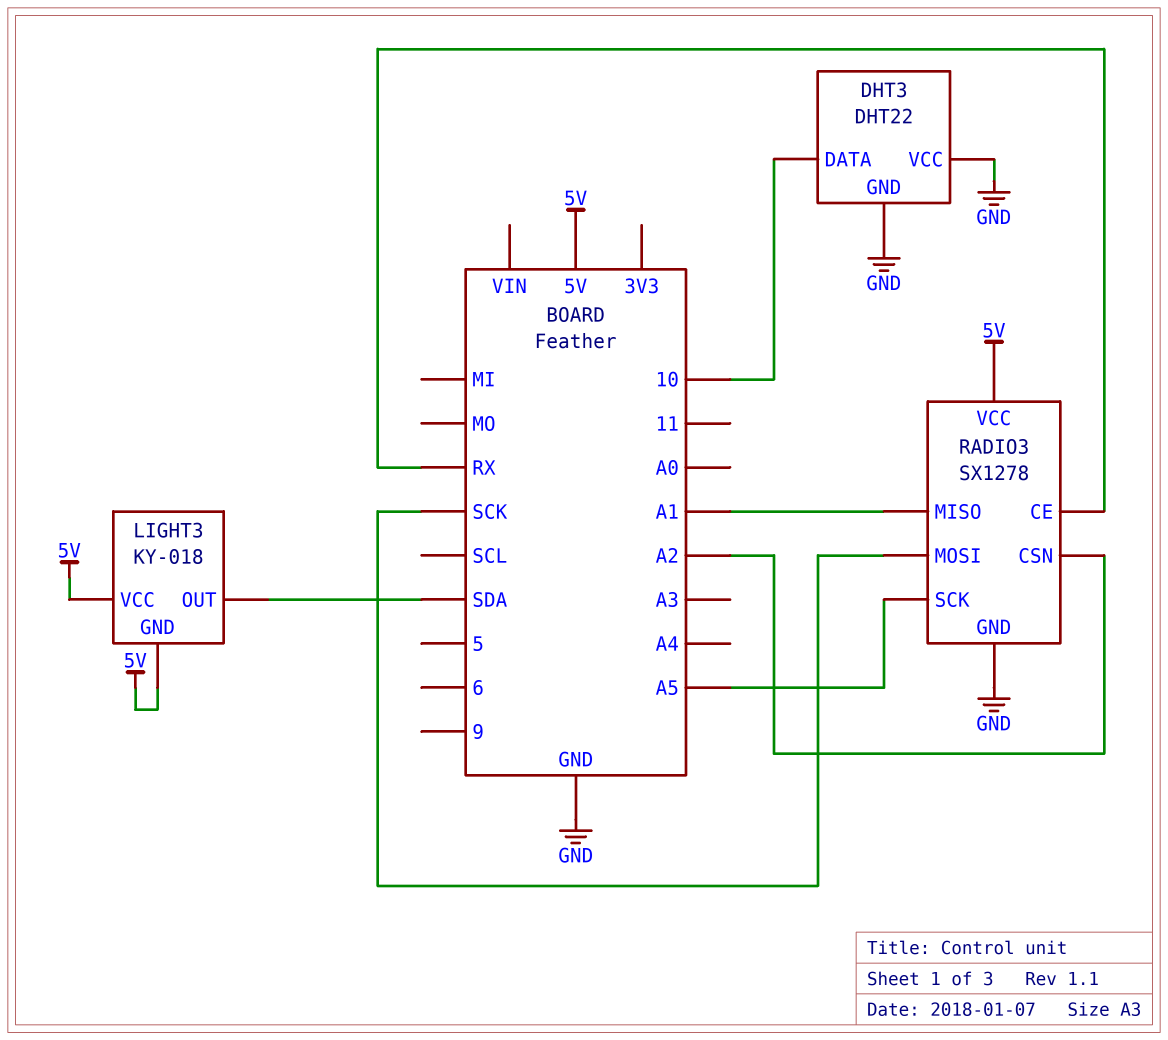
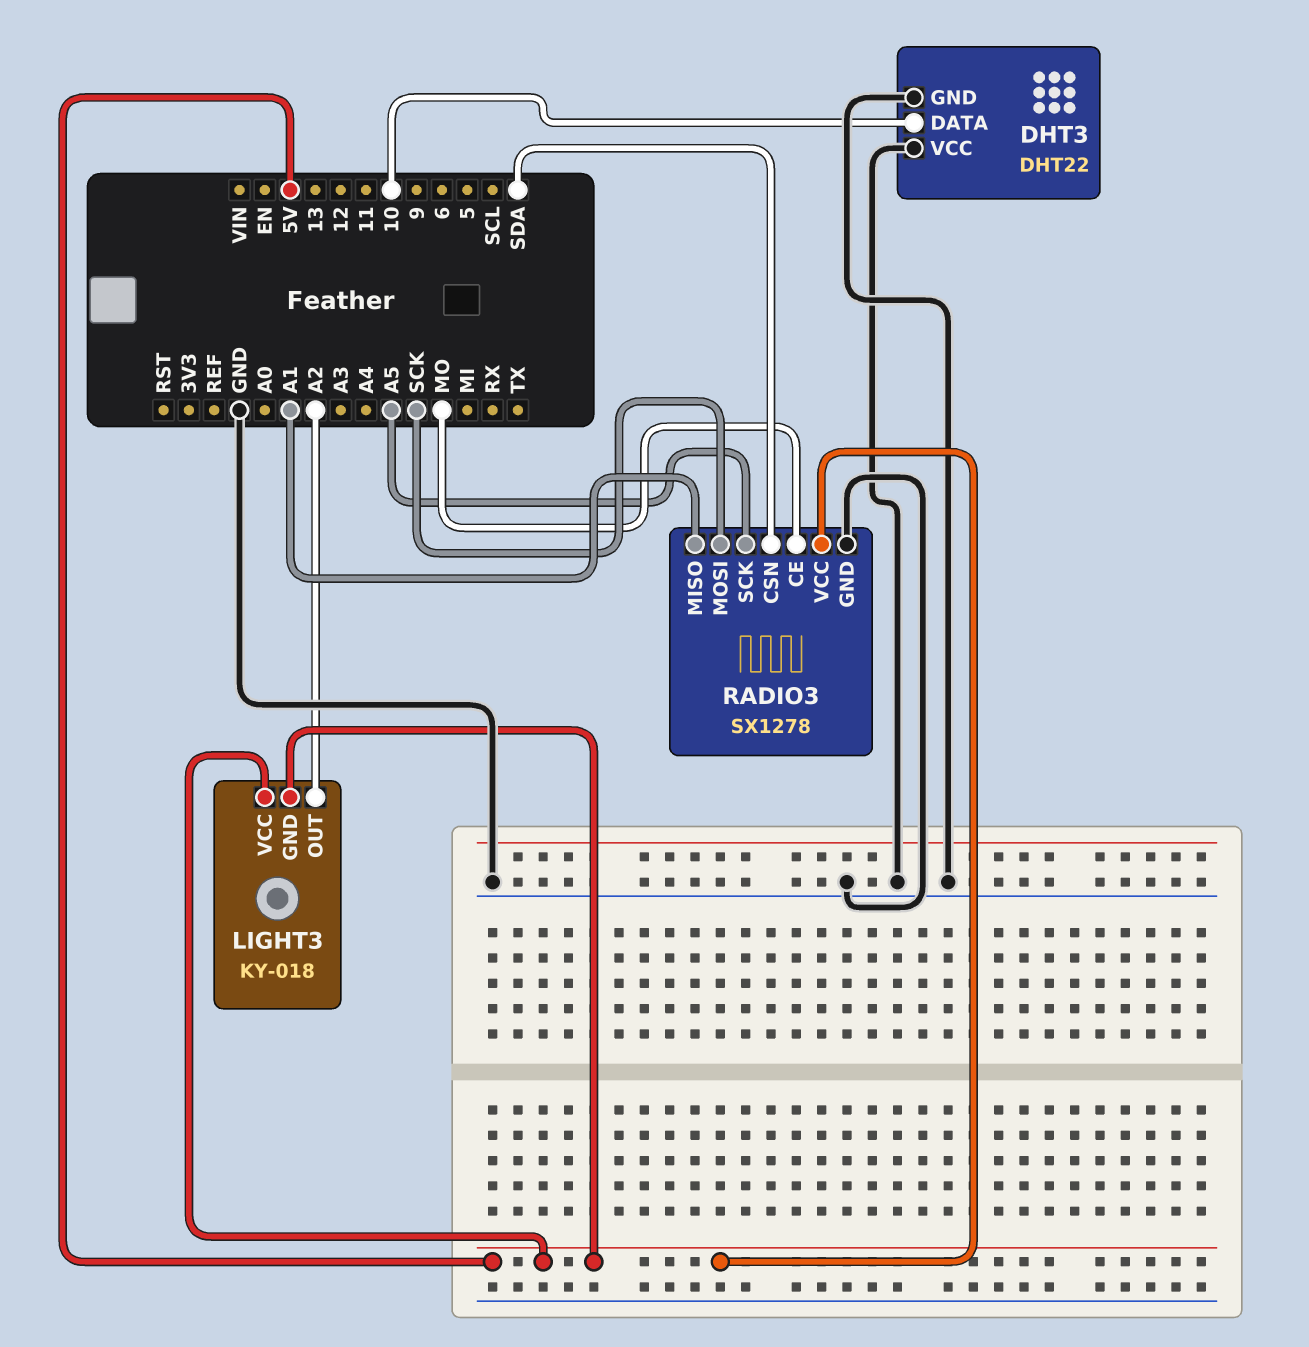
LIGHT3 pin OUT: SDA -> A2
RADIO3 pin CE: RX -> MO
RADIO3 pin CSN: A2 -> SDA

